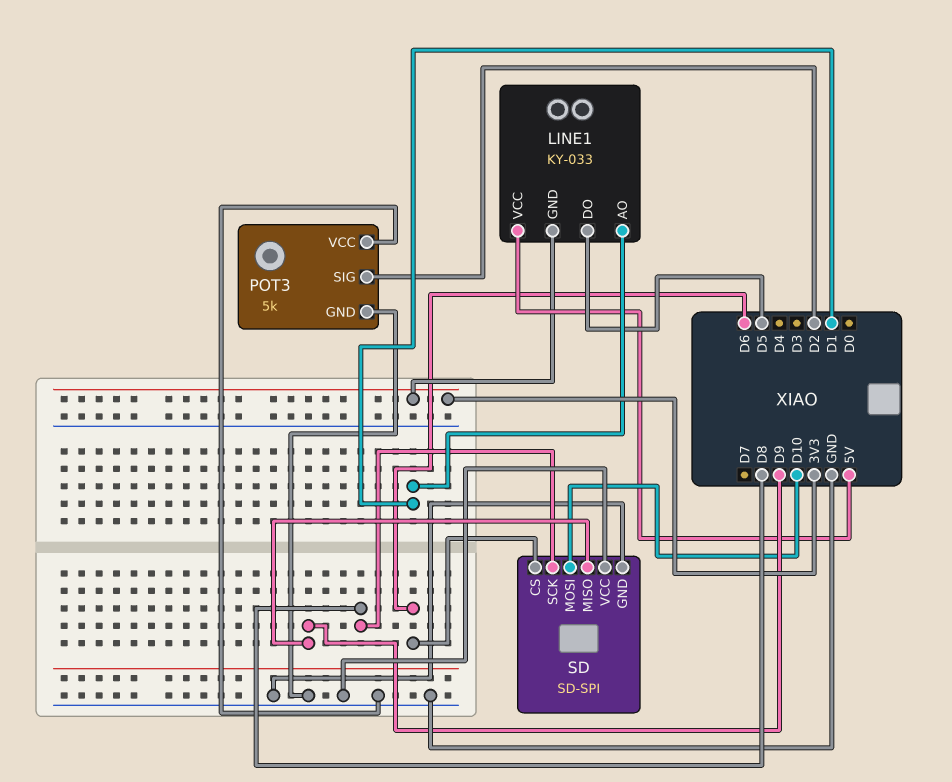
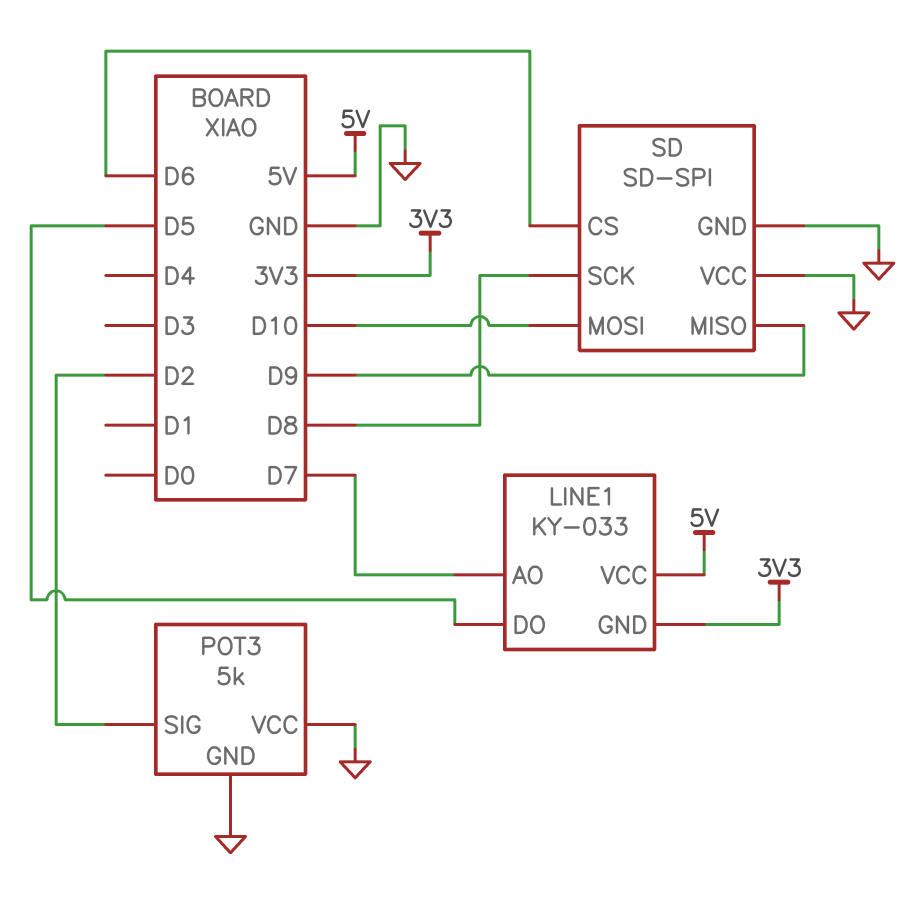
LINE1 pin AO: D1 -> D7

